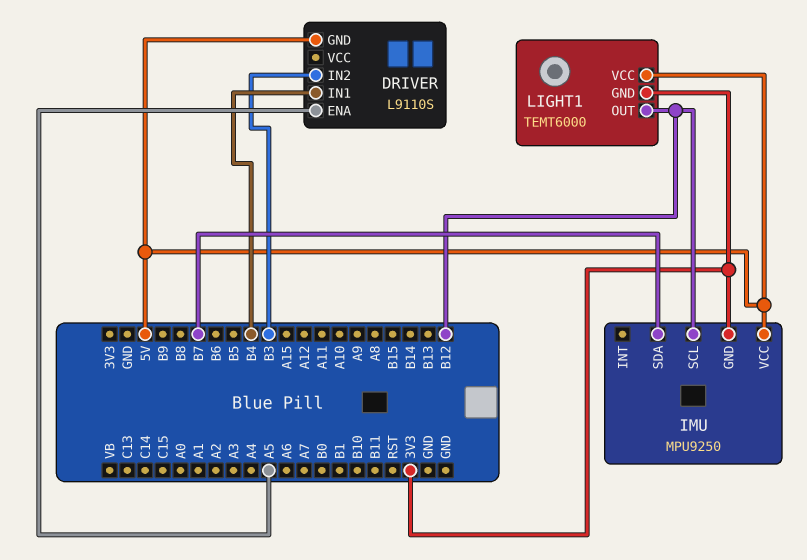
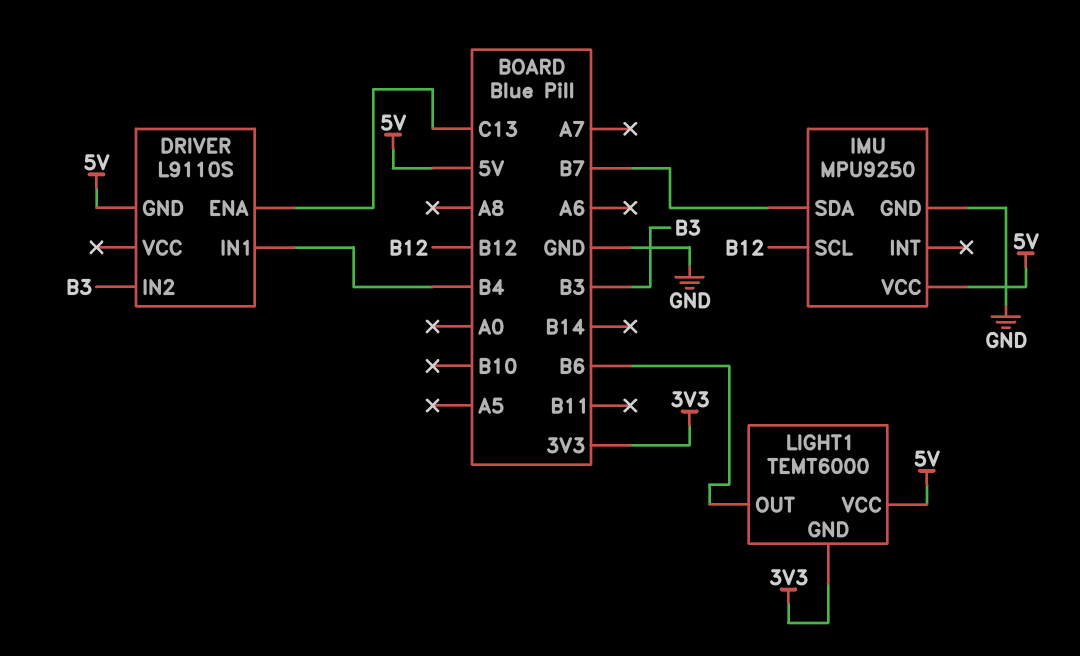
DRIVER pin ENA: A5 -> C13
IMU pin GND: 3V3 -> GND
LIGHT1 pin OUT: B12 -> B6

